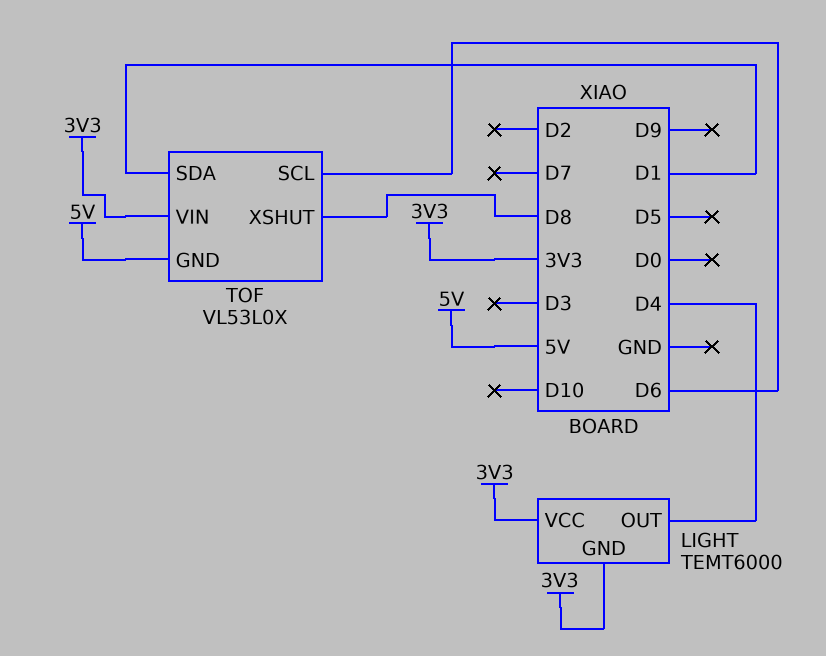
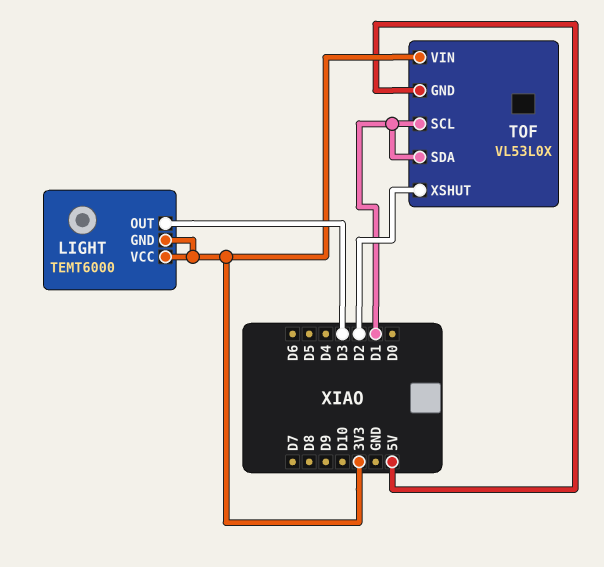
LIGHT pin OUT: D4 -> D3
TOF pin SCL: D6 -> D1
TOF pin XSHUT: D8 -> D2

